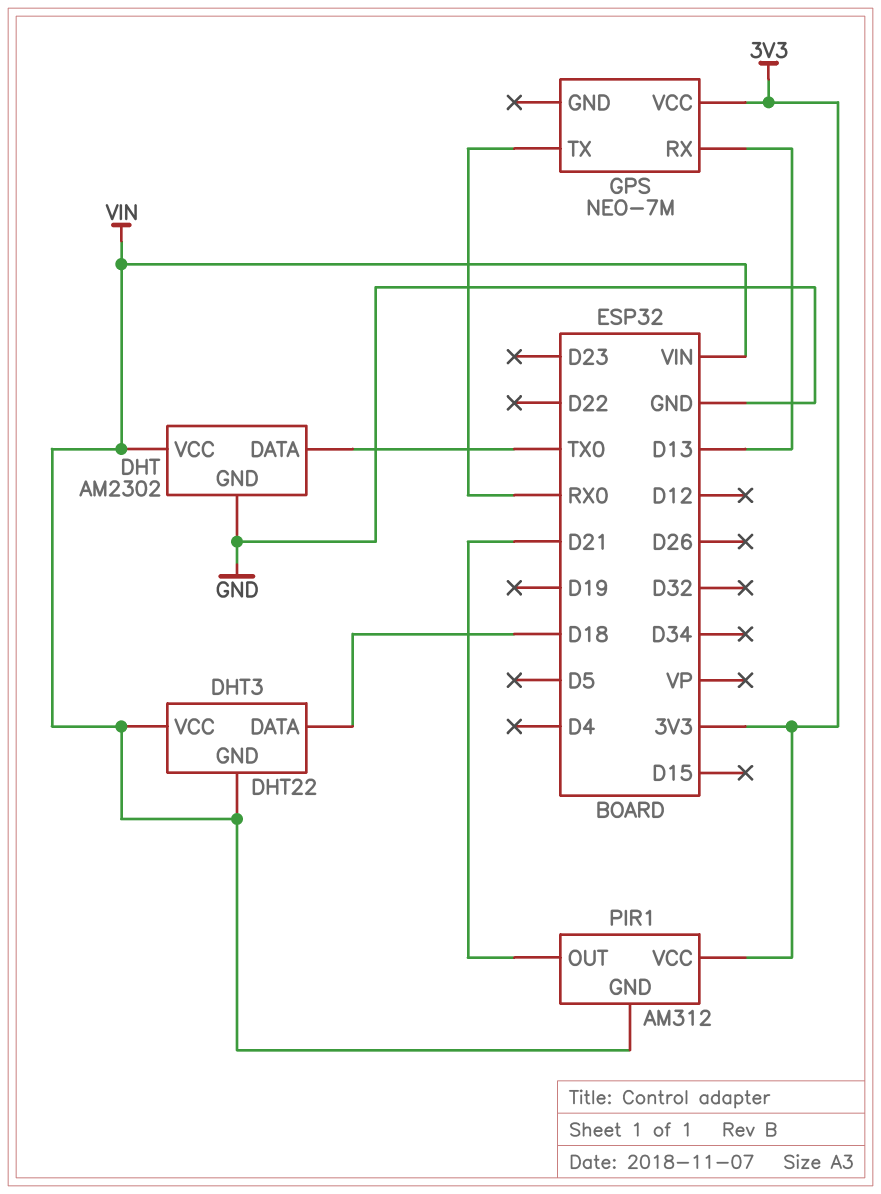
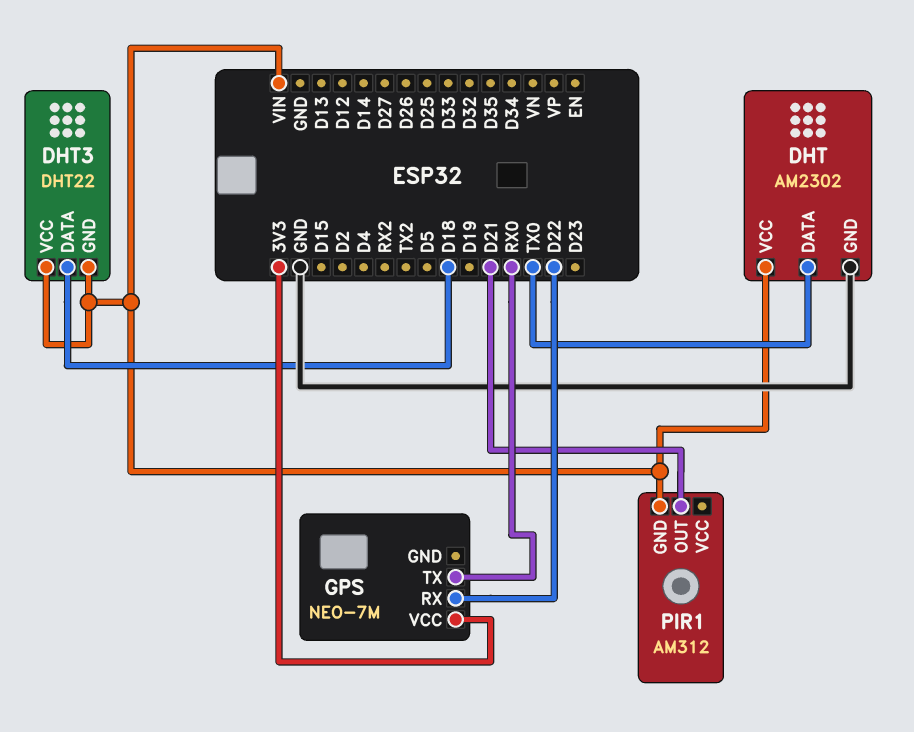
GPS pin RX: D13 -> D22
PIR1 pin VCC: 3V3 -> none

